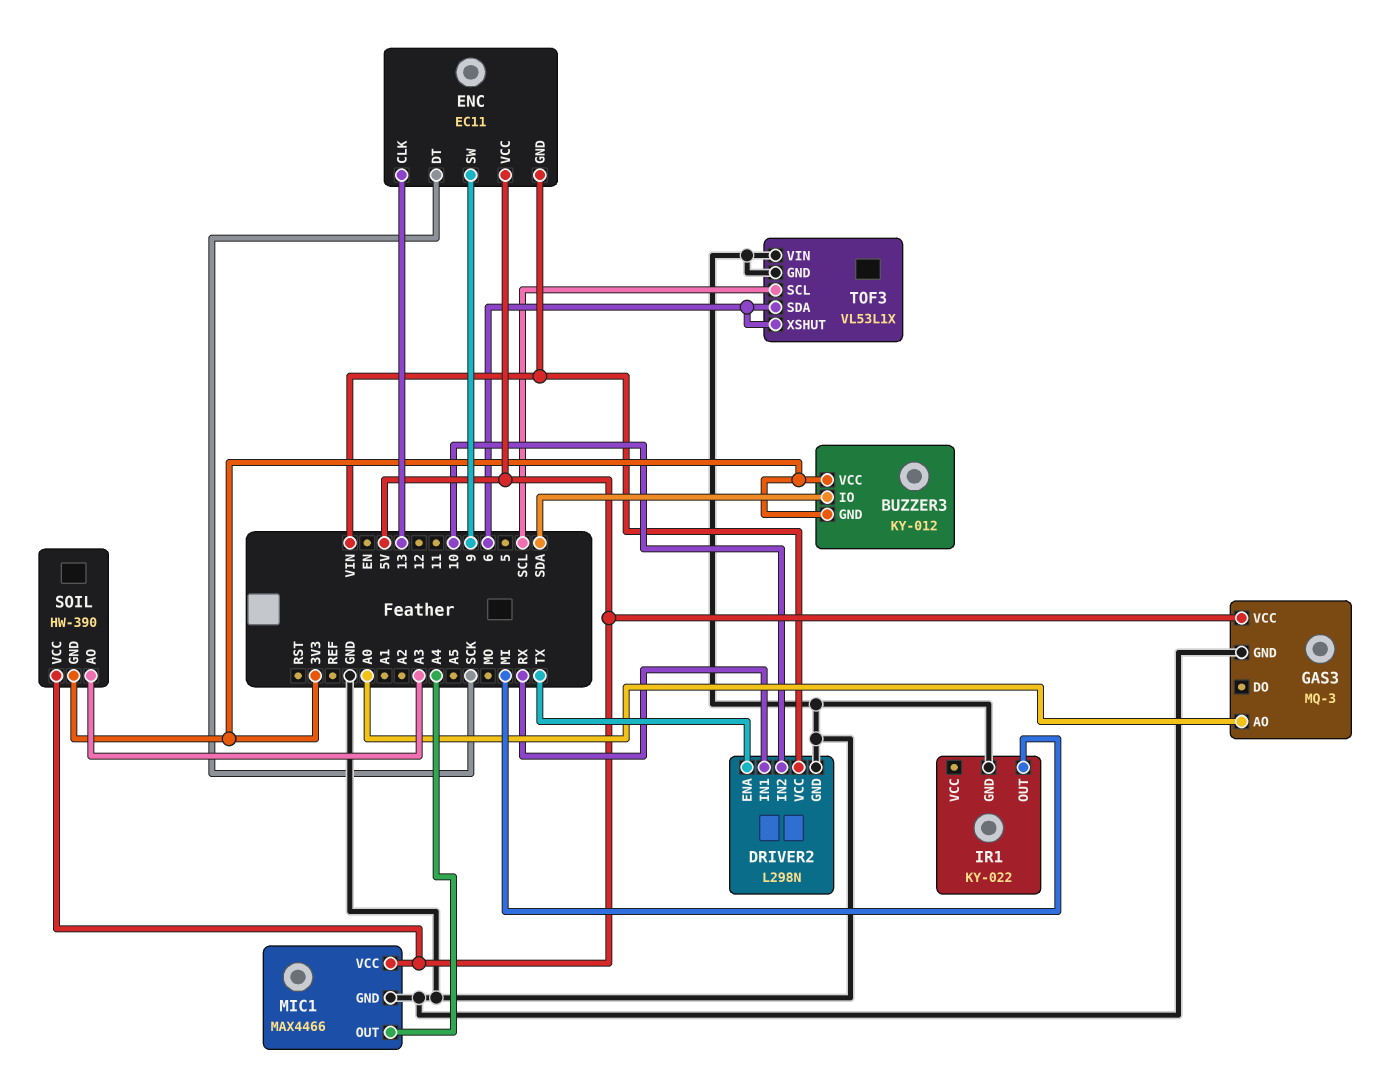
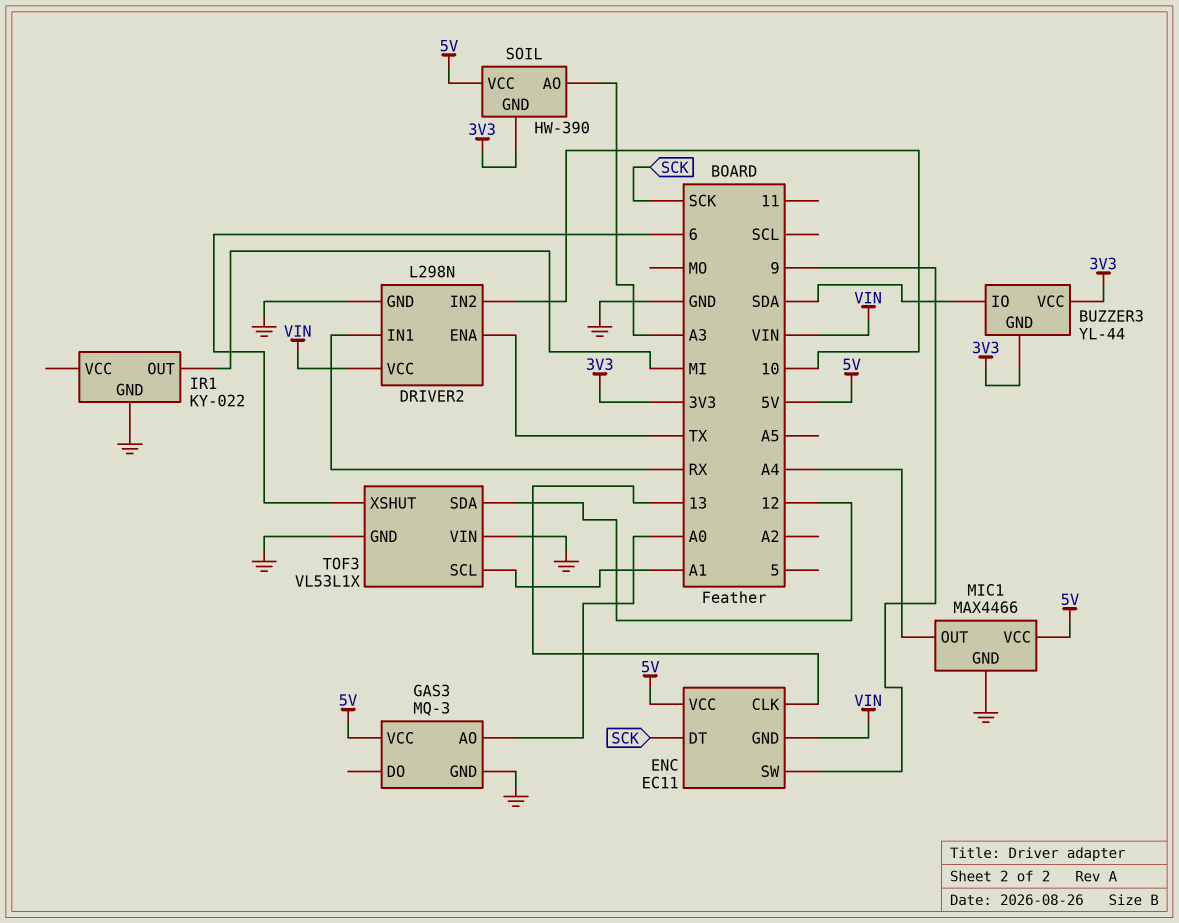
BUZZER3: KY-012 -> YL-44
TOF3 pin SCL: SCL -> A1
TOF3 pin SDA: 6 -> 12

